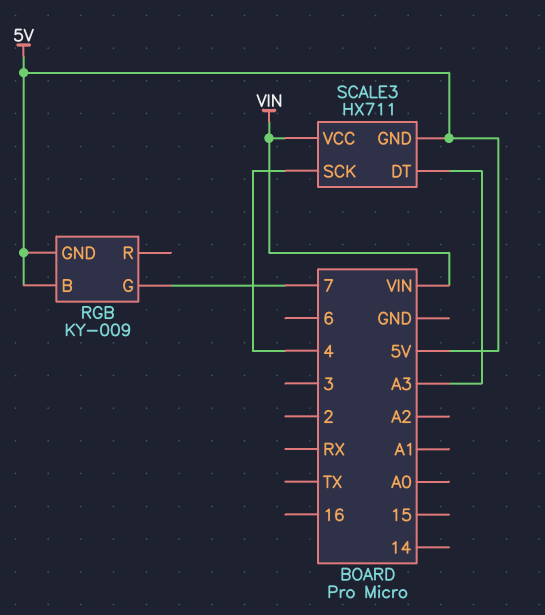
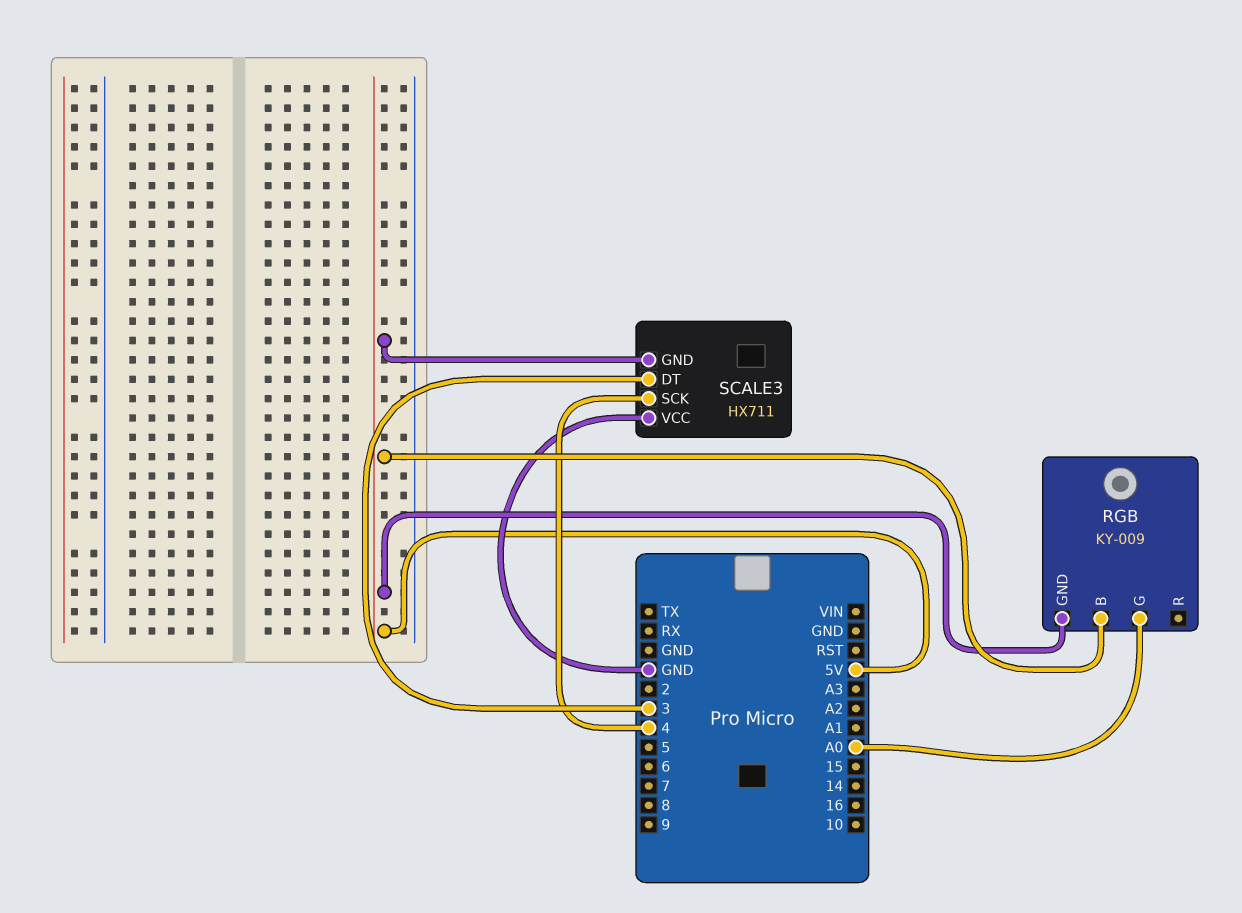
RGB pin G: 7 -> A0
SCALE3 pin DT: A3 -> 3
SCALE3 pin VCC: VIN -> GND

